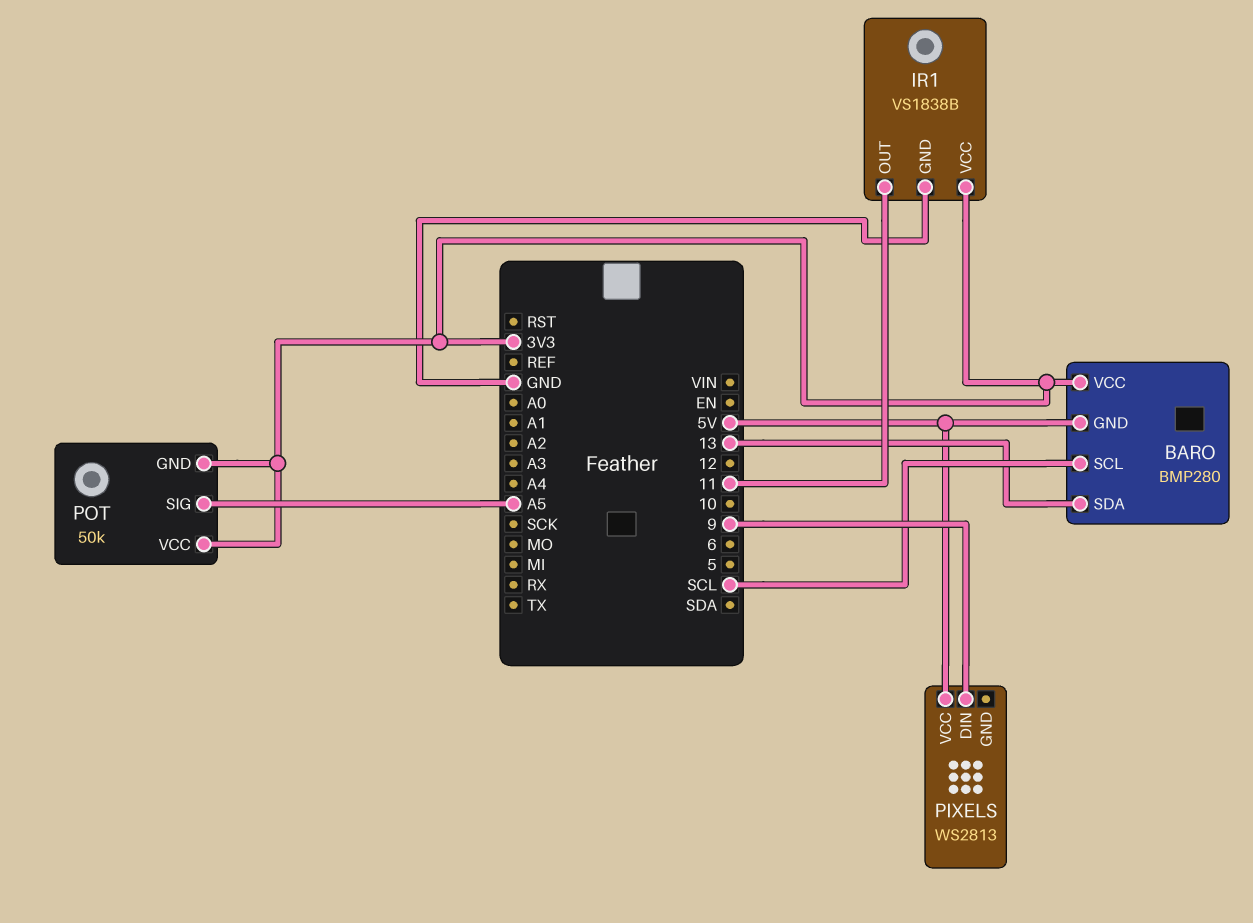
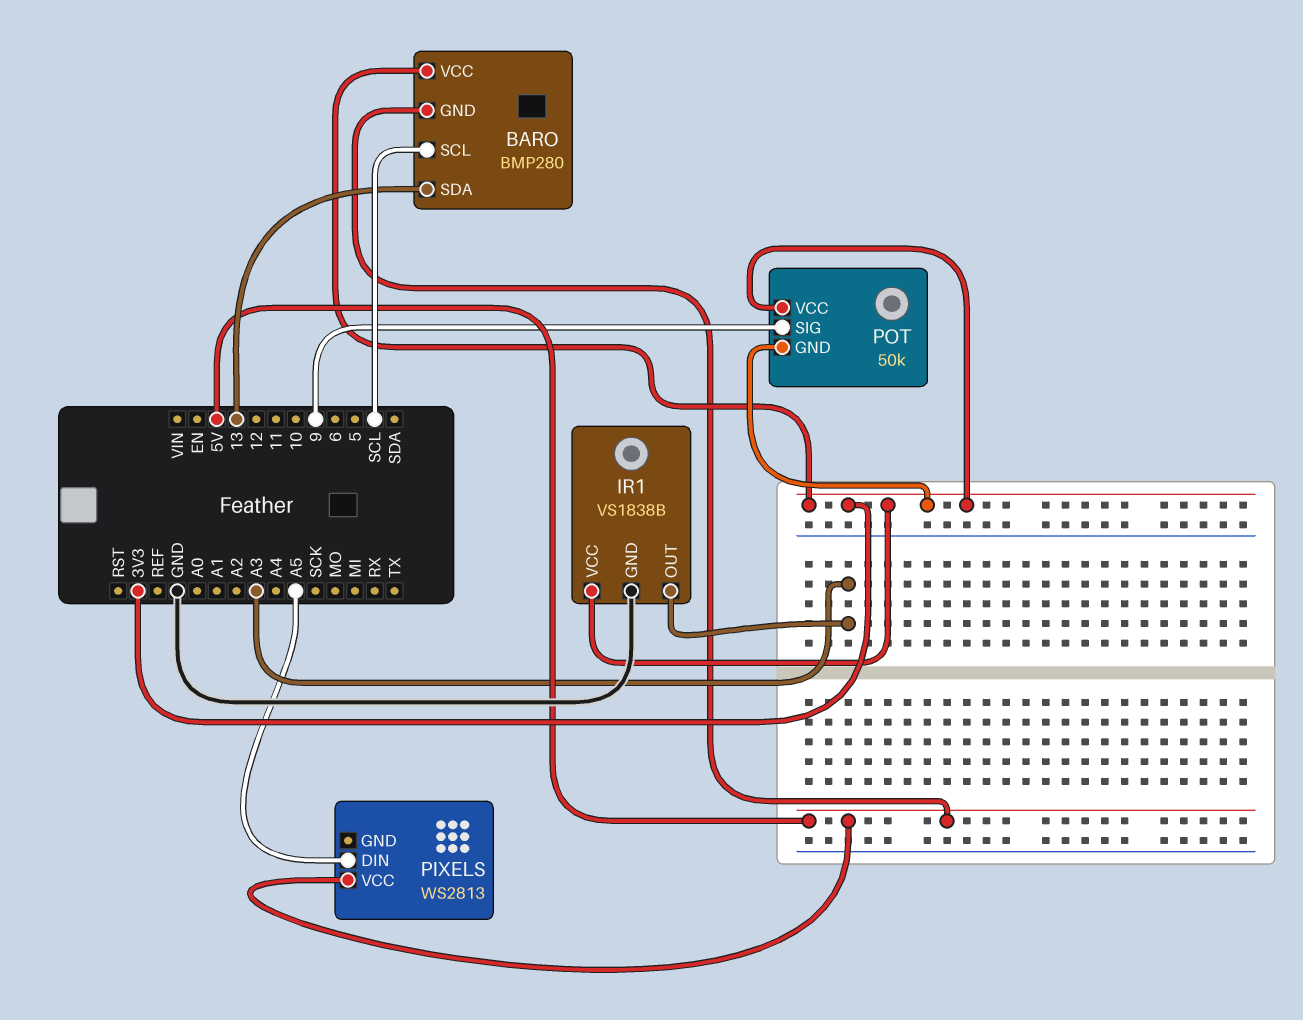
IR1 pin OUT: 11 -> A3
PIXELS pin DIN: 9 -> A5
POT pin SIG: A5 -> 9

